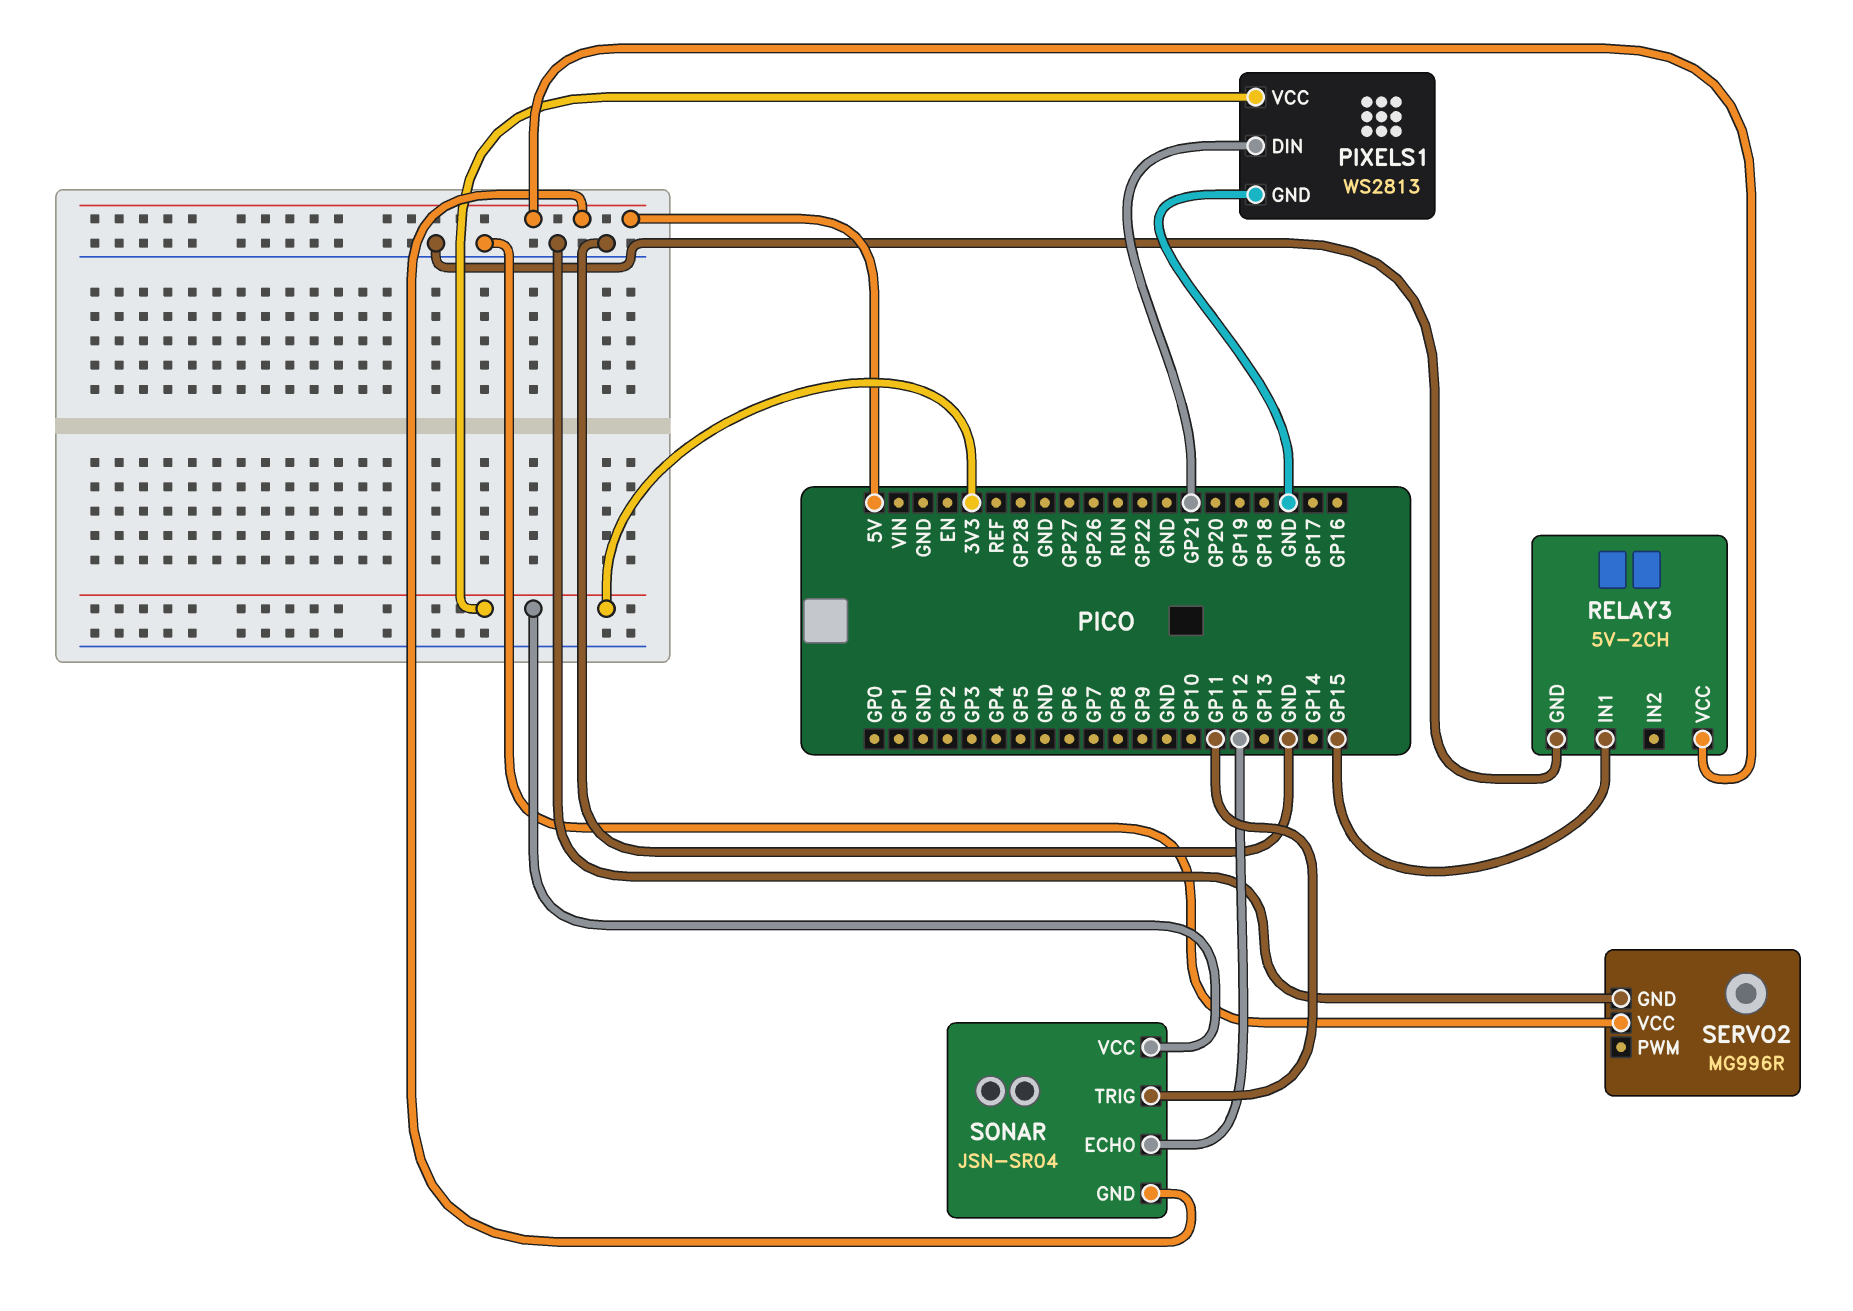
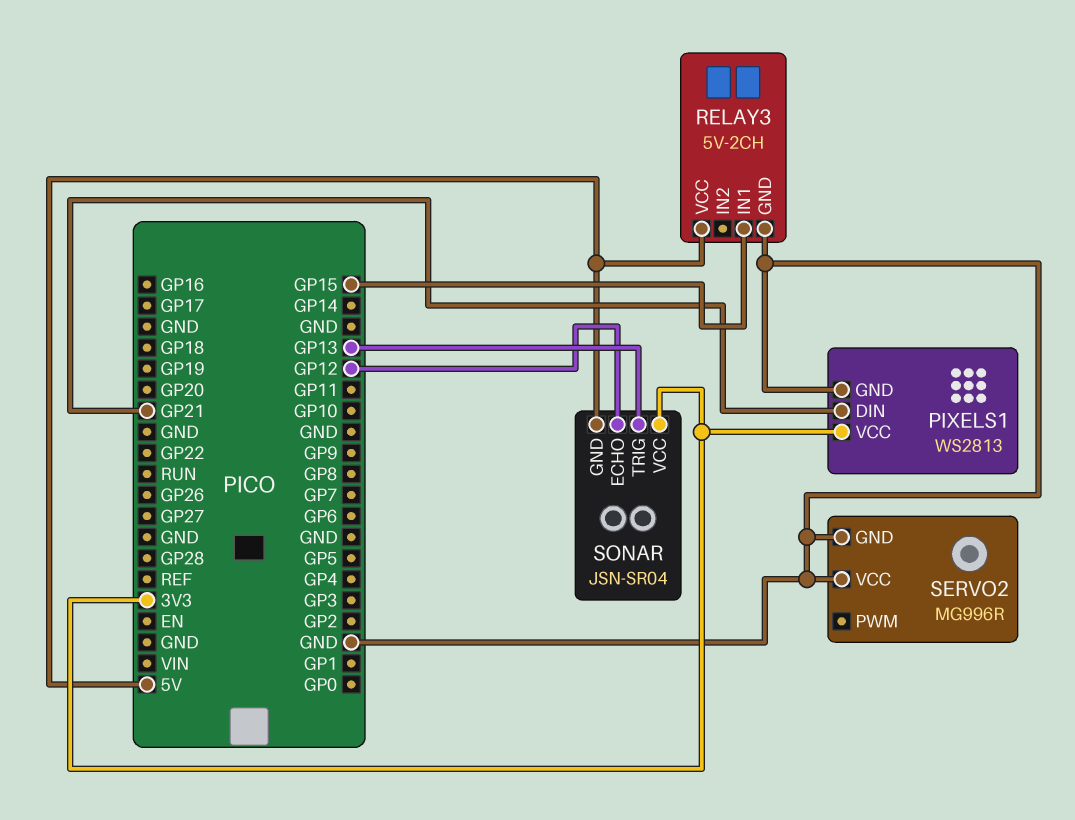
SONAR pin TRIG: GP11 -> GP13

